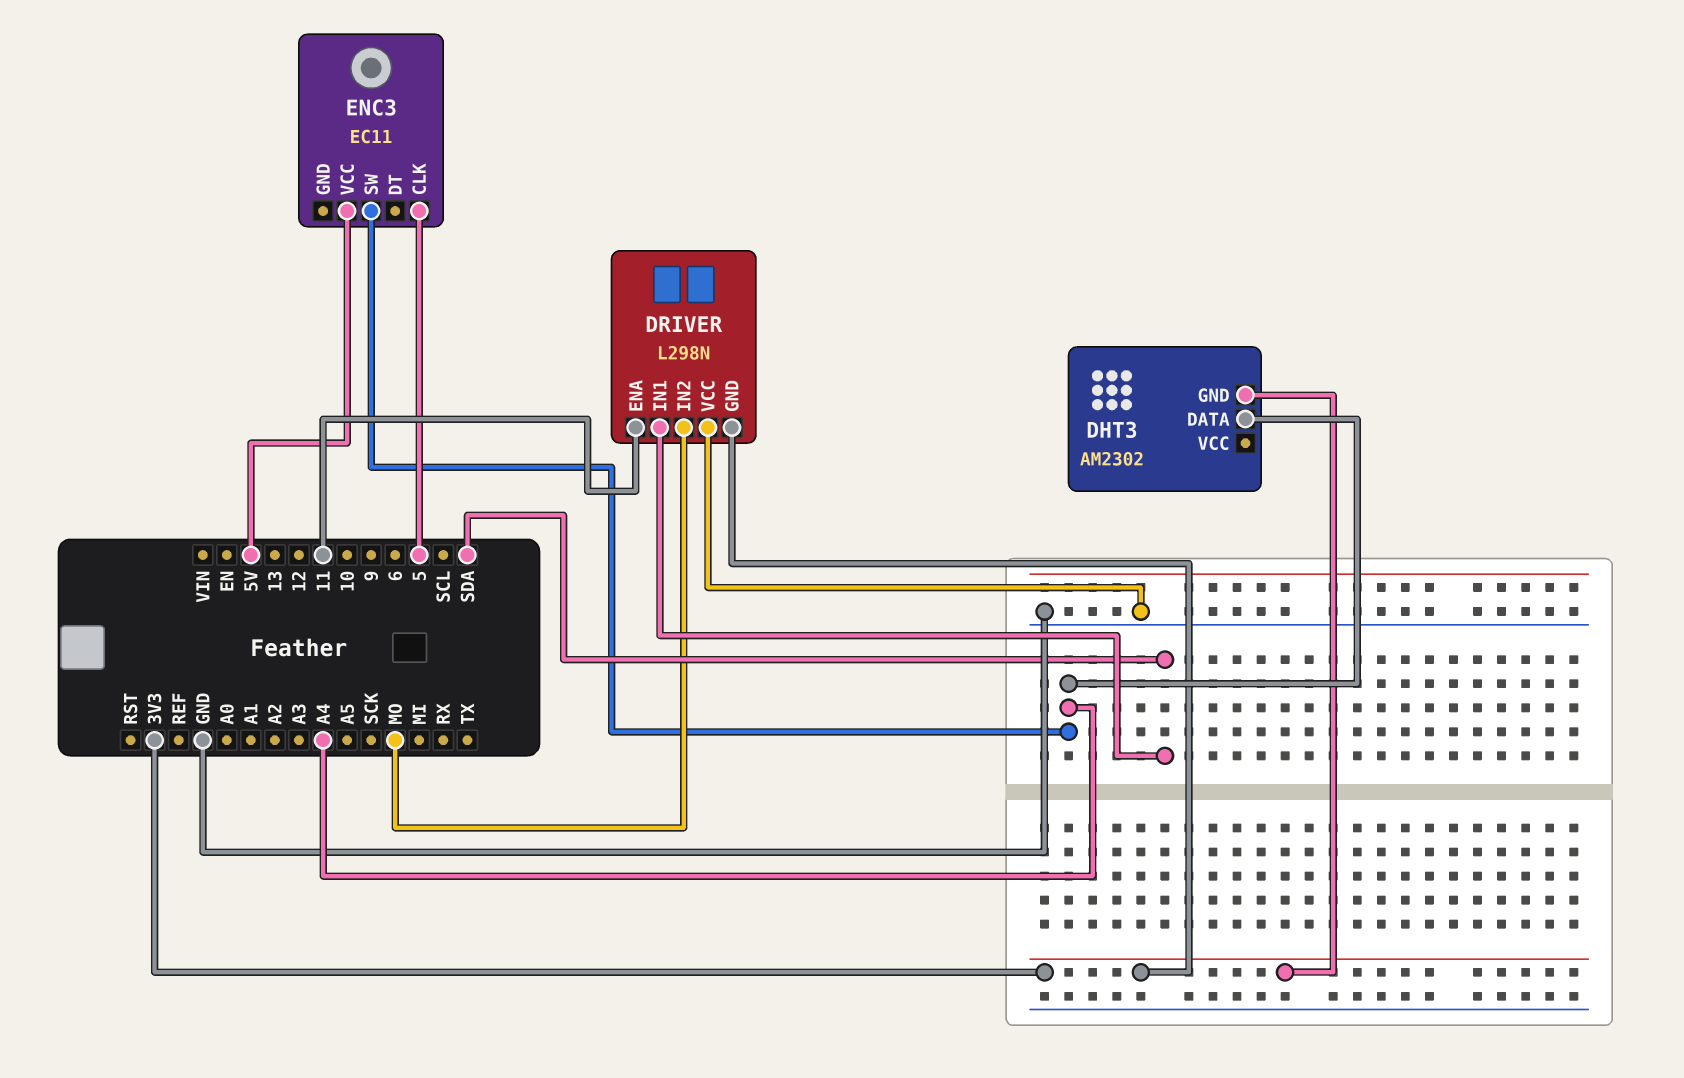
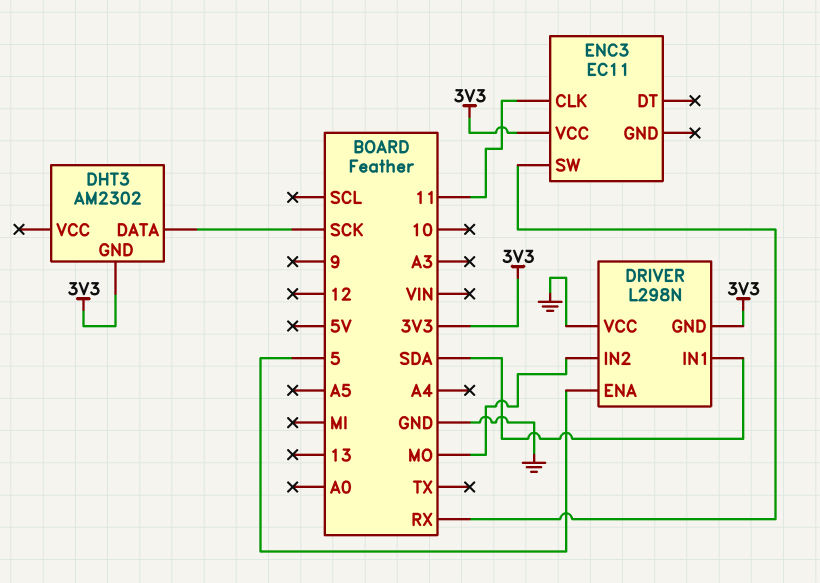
DHT3 pin DATA: A4 -> SCK
DRIVER pin ENA: 11 -> 5
ENC3 pin CLK: 5 -> 11
ENC3 pin SW: A4 -> RX
ENC3 pin VCC: 5V -> 3V3

